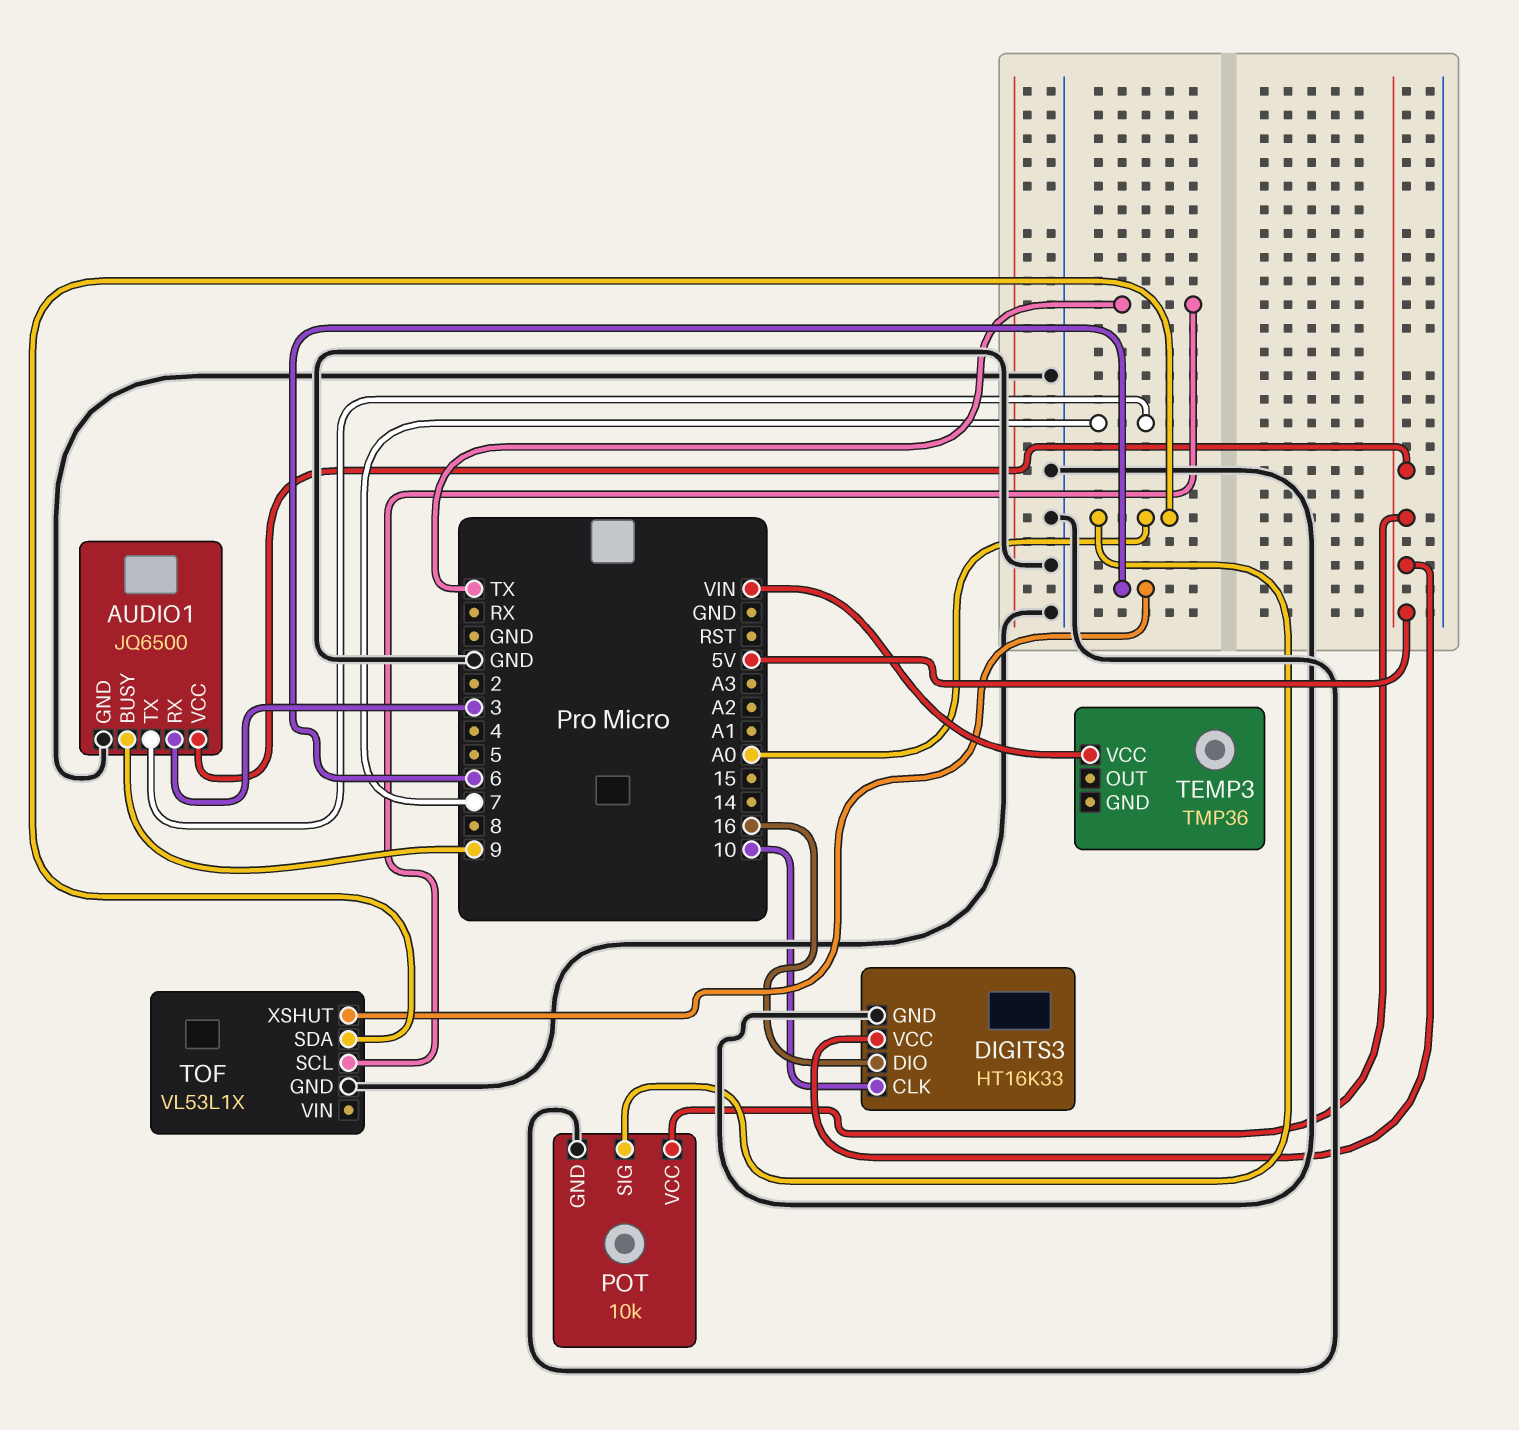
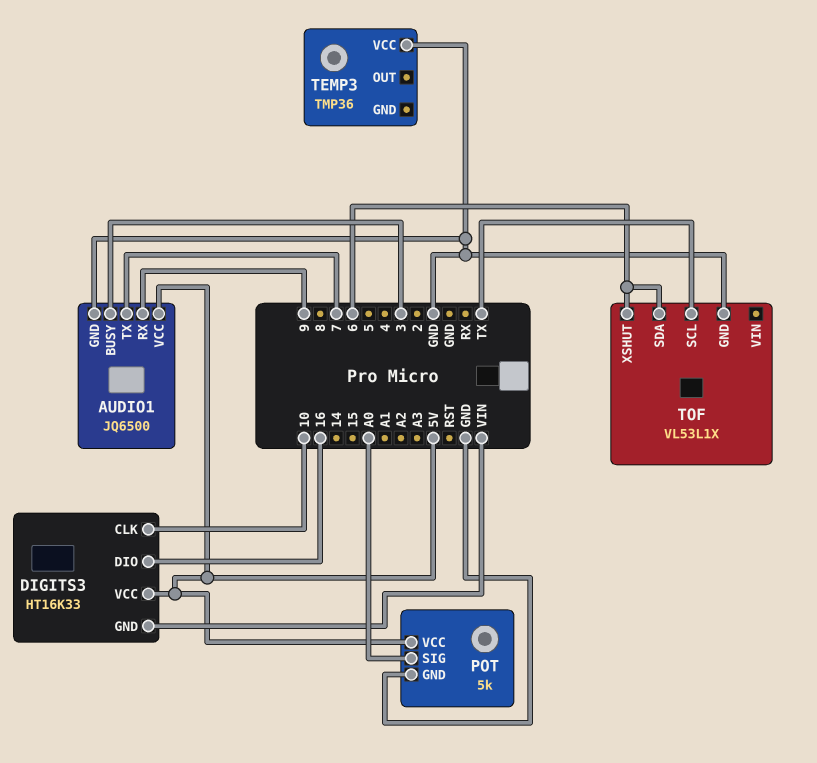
AUDIO1 pin BUSY: 9 -> 3
AUDIO1 pin RX: 3 -> 9
DIGITS3 pin GND: GND -> VIN
POT: 10k -> 5k
TEMP3 pin VCC: VIN -> GND
TOF pin SDA: A0 -> 6

